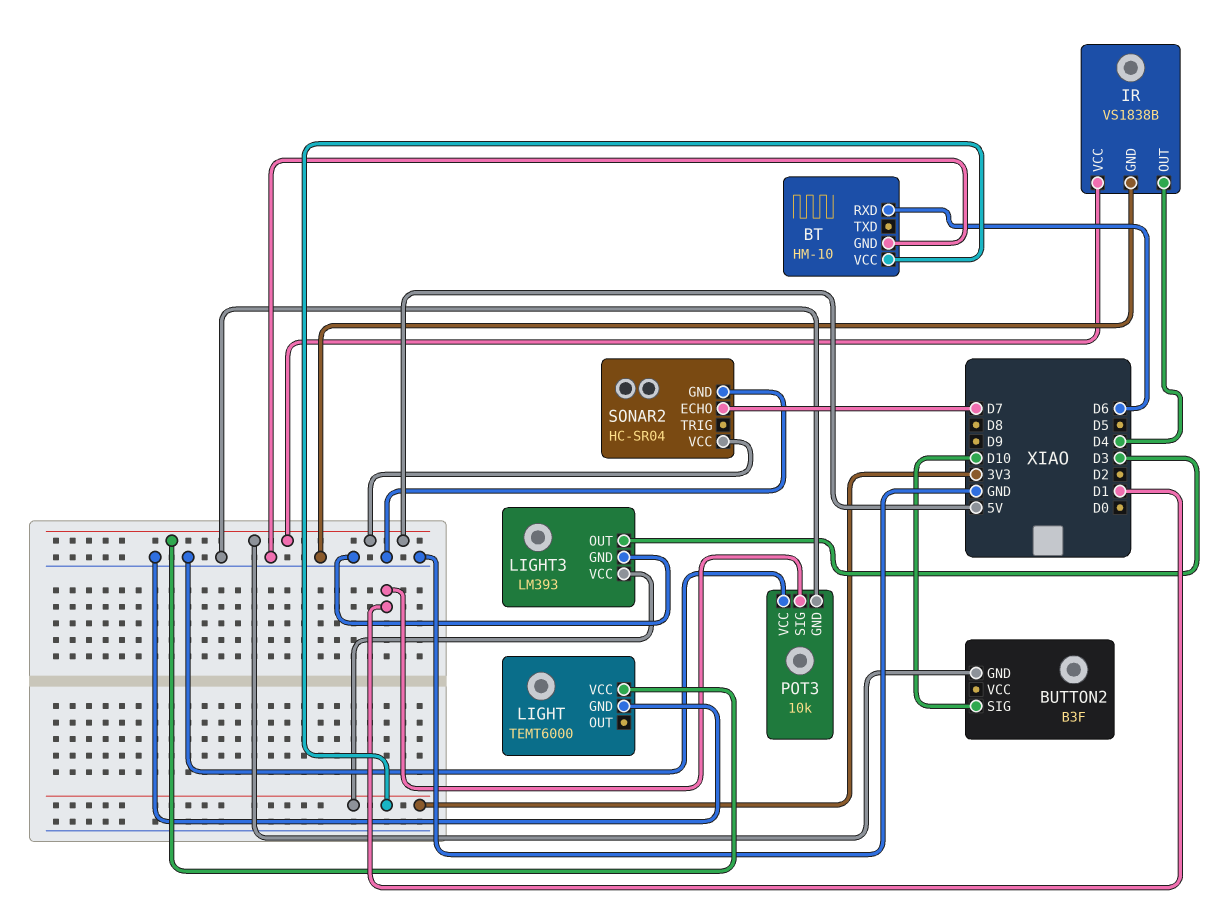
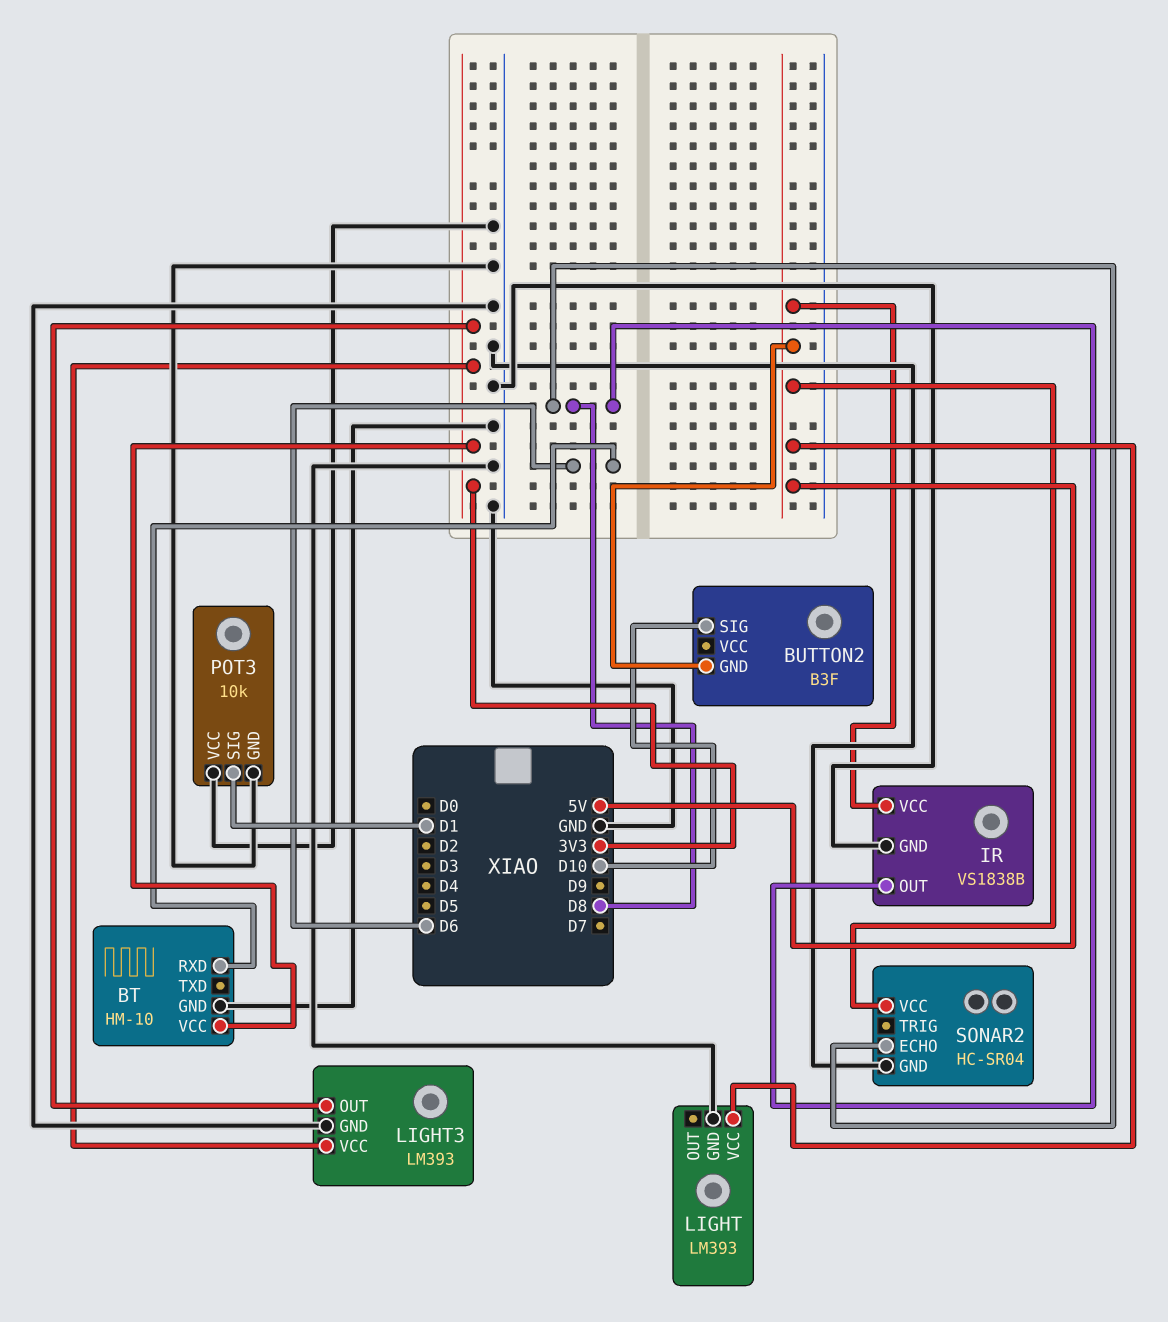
IR pin OUT: D4 -> D8
LIGHT: TEMT6000 -> LM393
LIGHT3 pin OUT: D3 -> 3V3
SONAR2 pin ECHO: D7 -> D8

